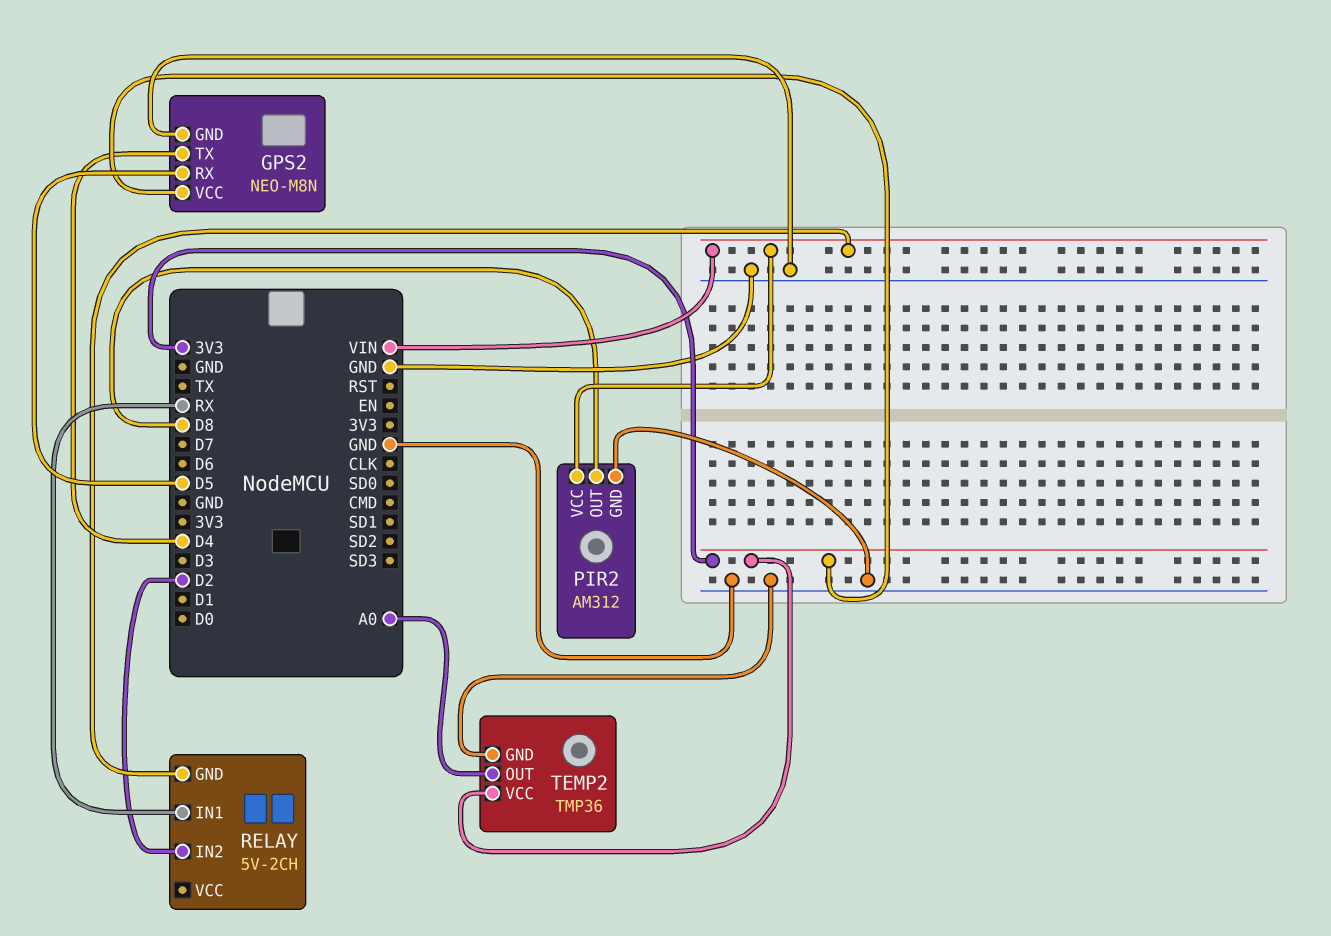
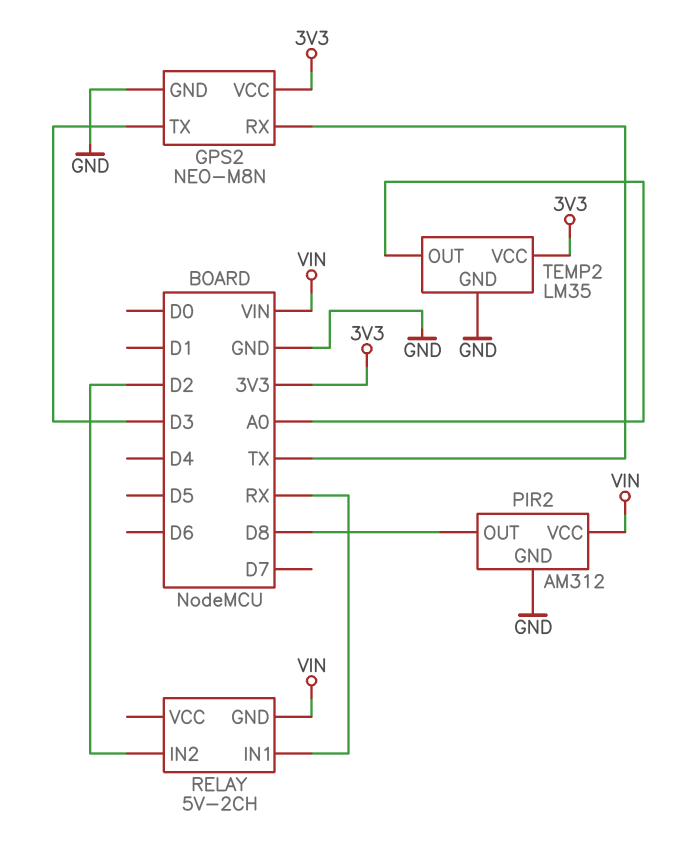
GPS2 pin RX: D5 -> TX
GPS2 pin TX: D4 -> D3
TEMP2: TMP36 -> LM35

